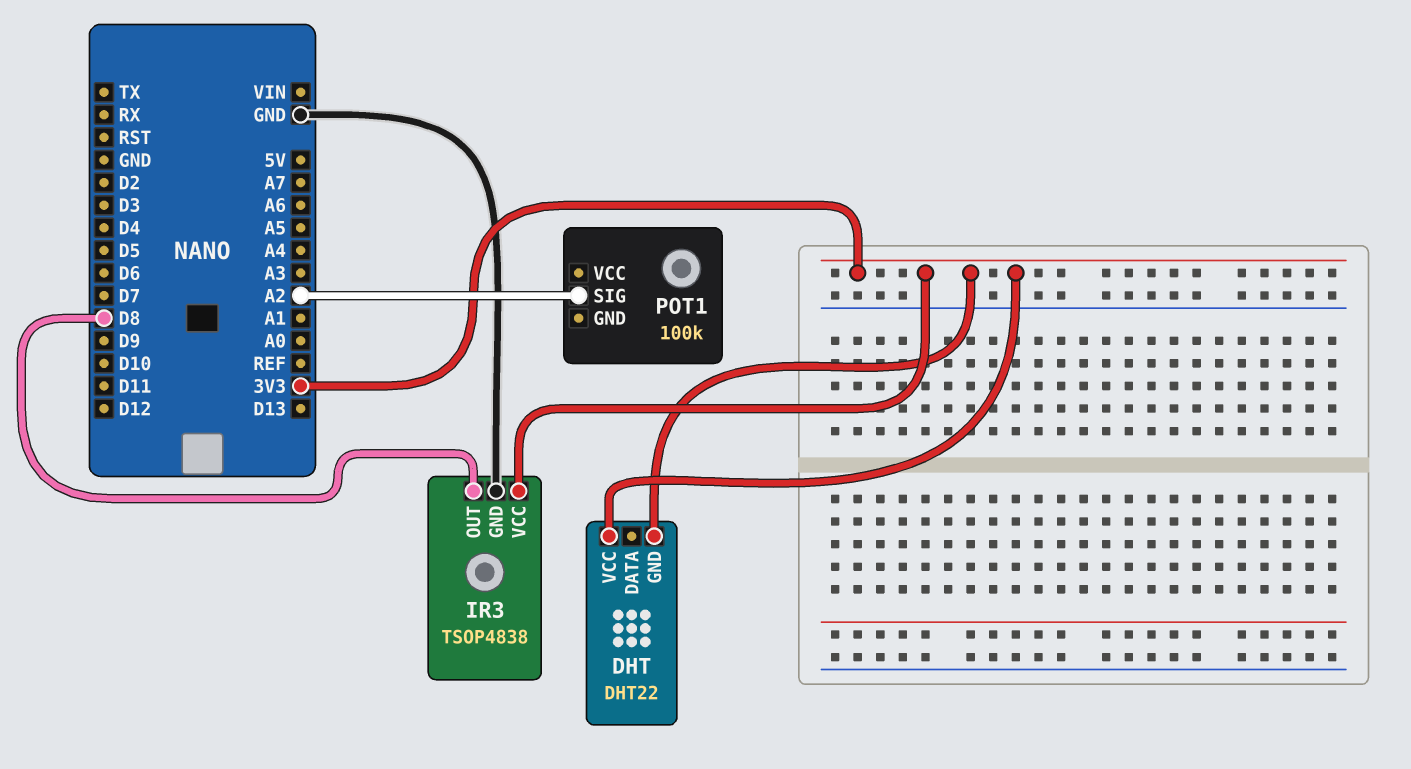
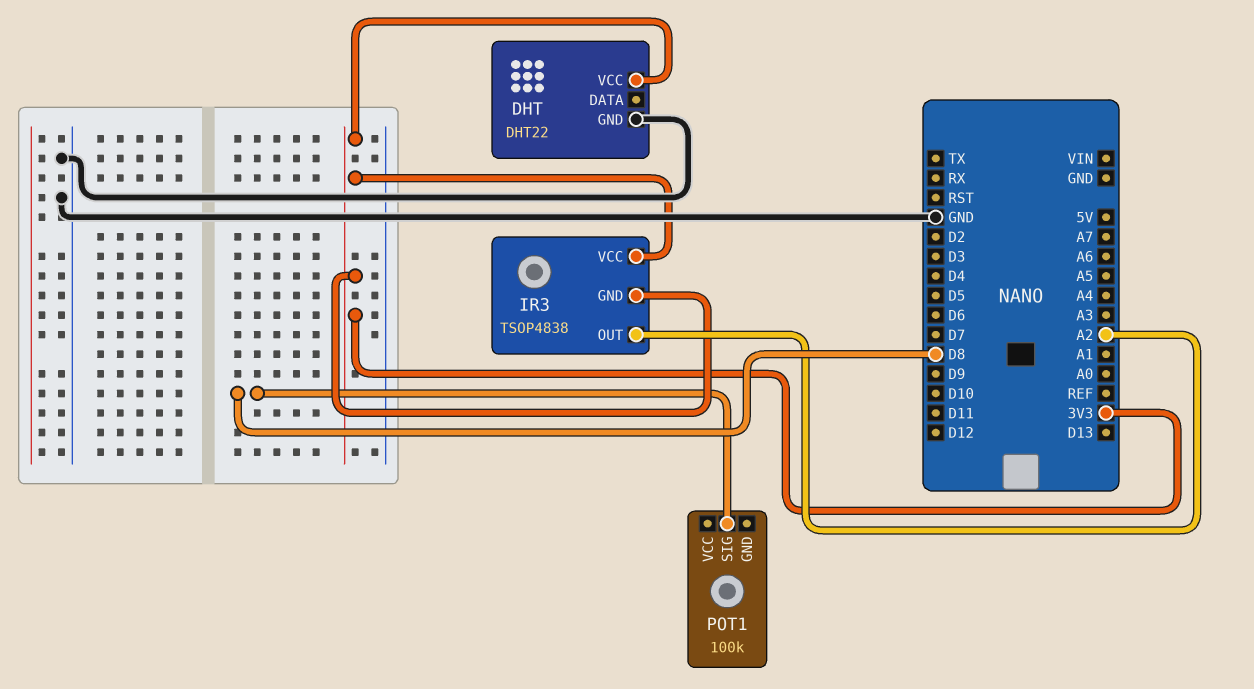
DHT pin GND: 3V3 -> GND
IR3 pin GND: GND -> 3V3
IR3 pin OUT: D8 -> A2
POT1 pin SIG: A2 -> D8

